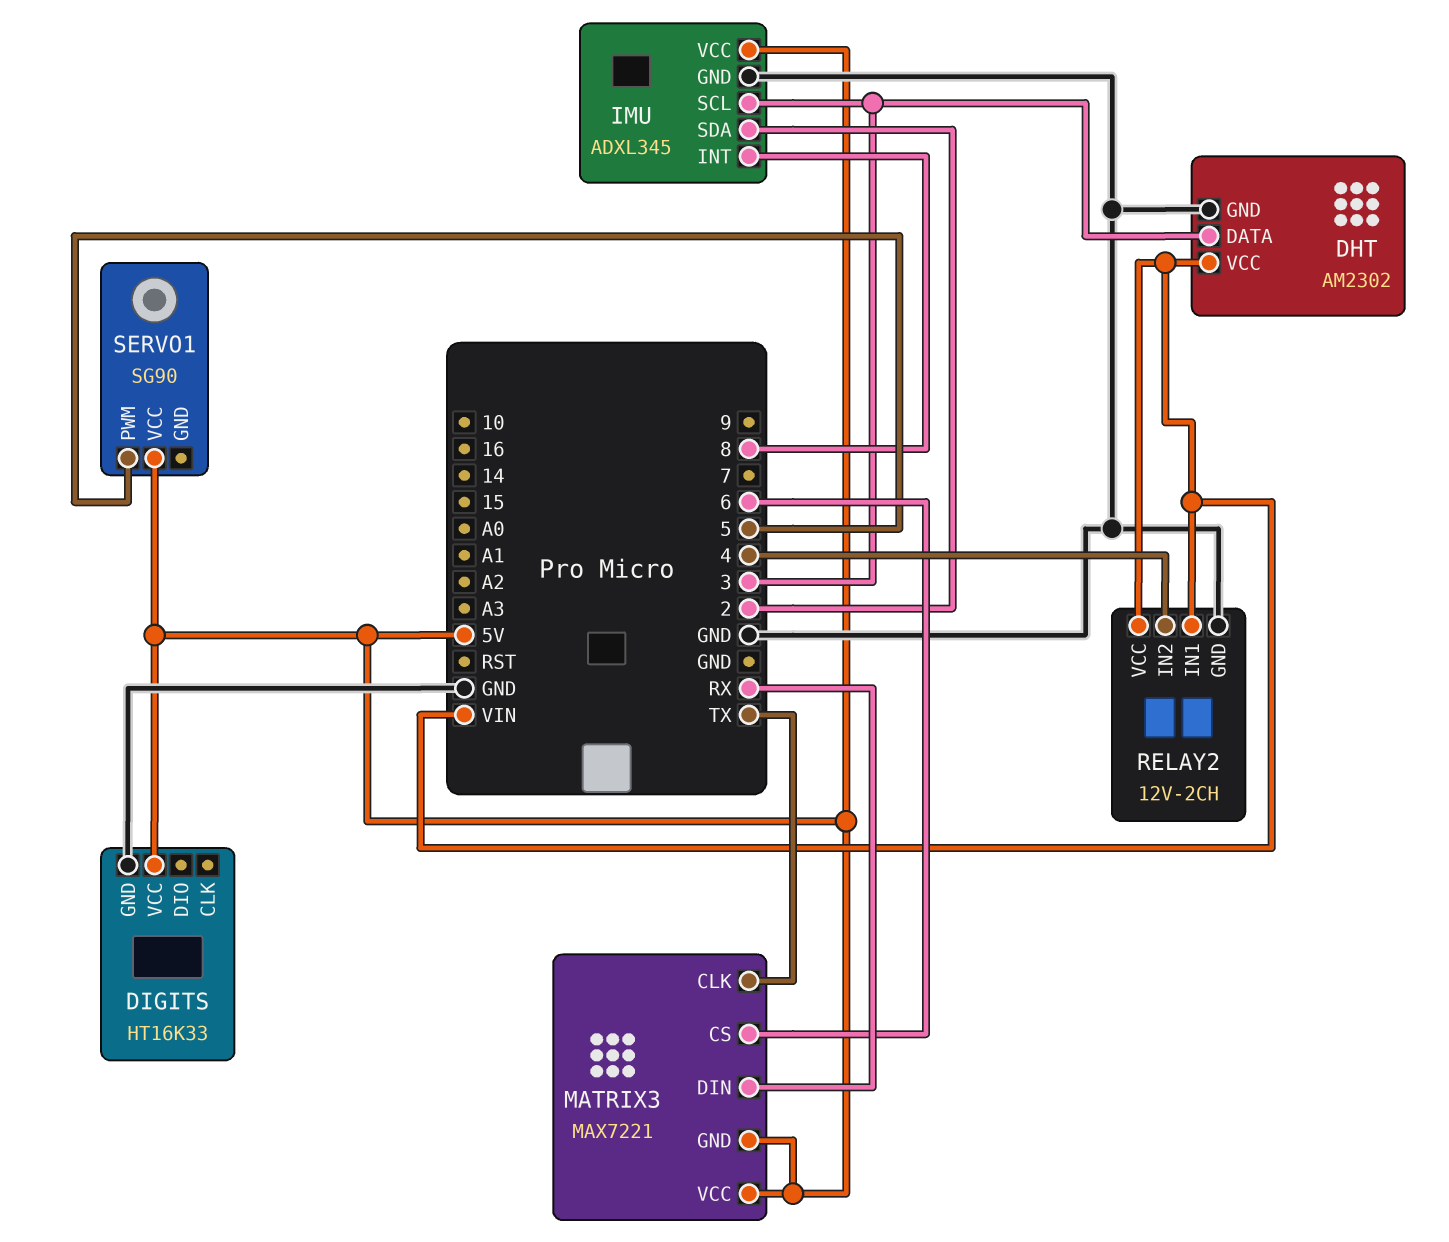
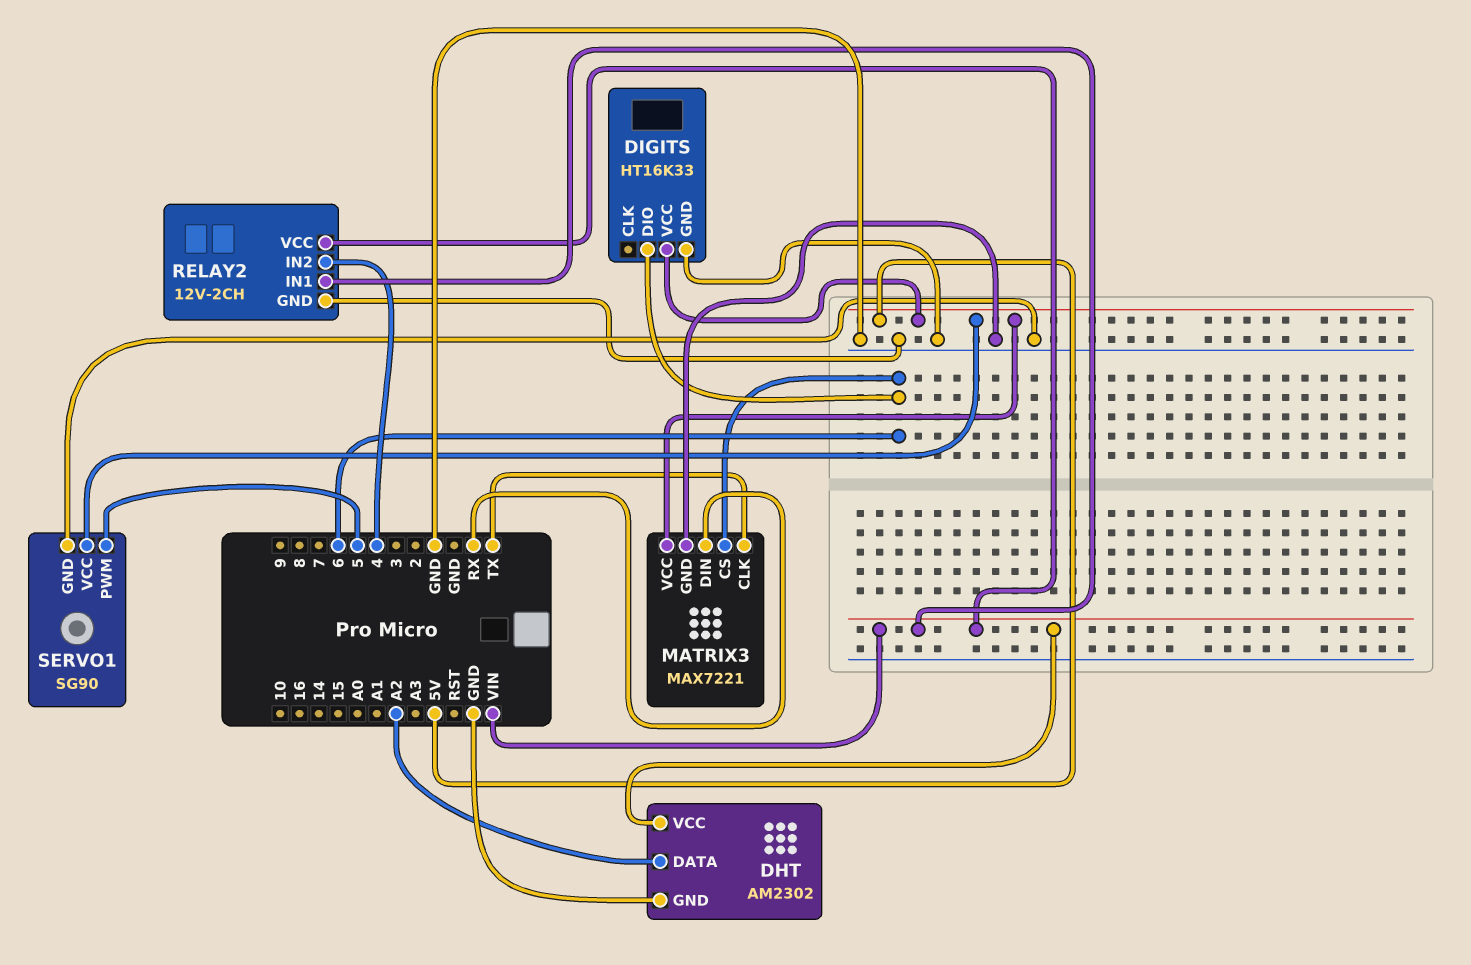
DHT pin DATA: 3 -> A2
DIGITS pin DIO: none -> 6
IMU: ADXL345 -> none
IMU pin GND: GND -> none
IMU pin INT: 8 -> none
IMU pin SCL: 3 -> none
IMU pin SDA: 2 -> none
IMU pin VCC: 5V -> none
MATRIX3 pin GND: 5V -> GND
SERVO1 pin GND: none -> GND

